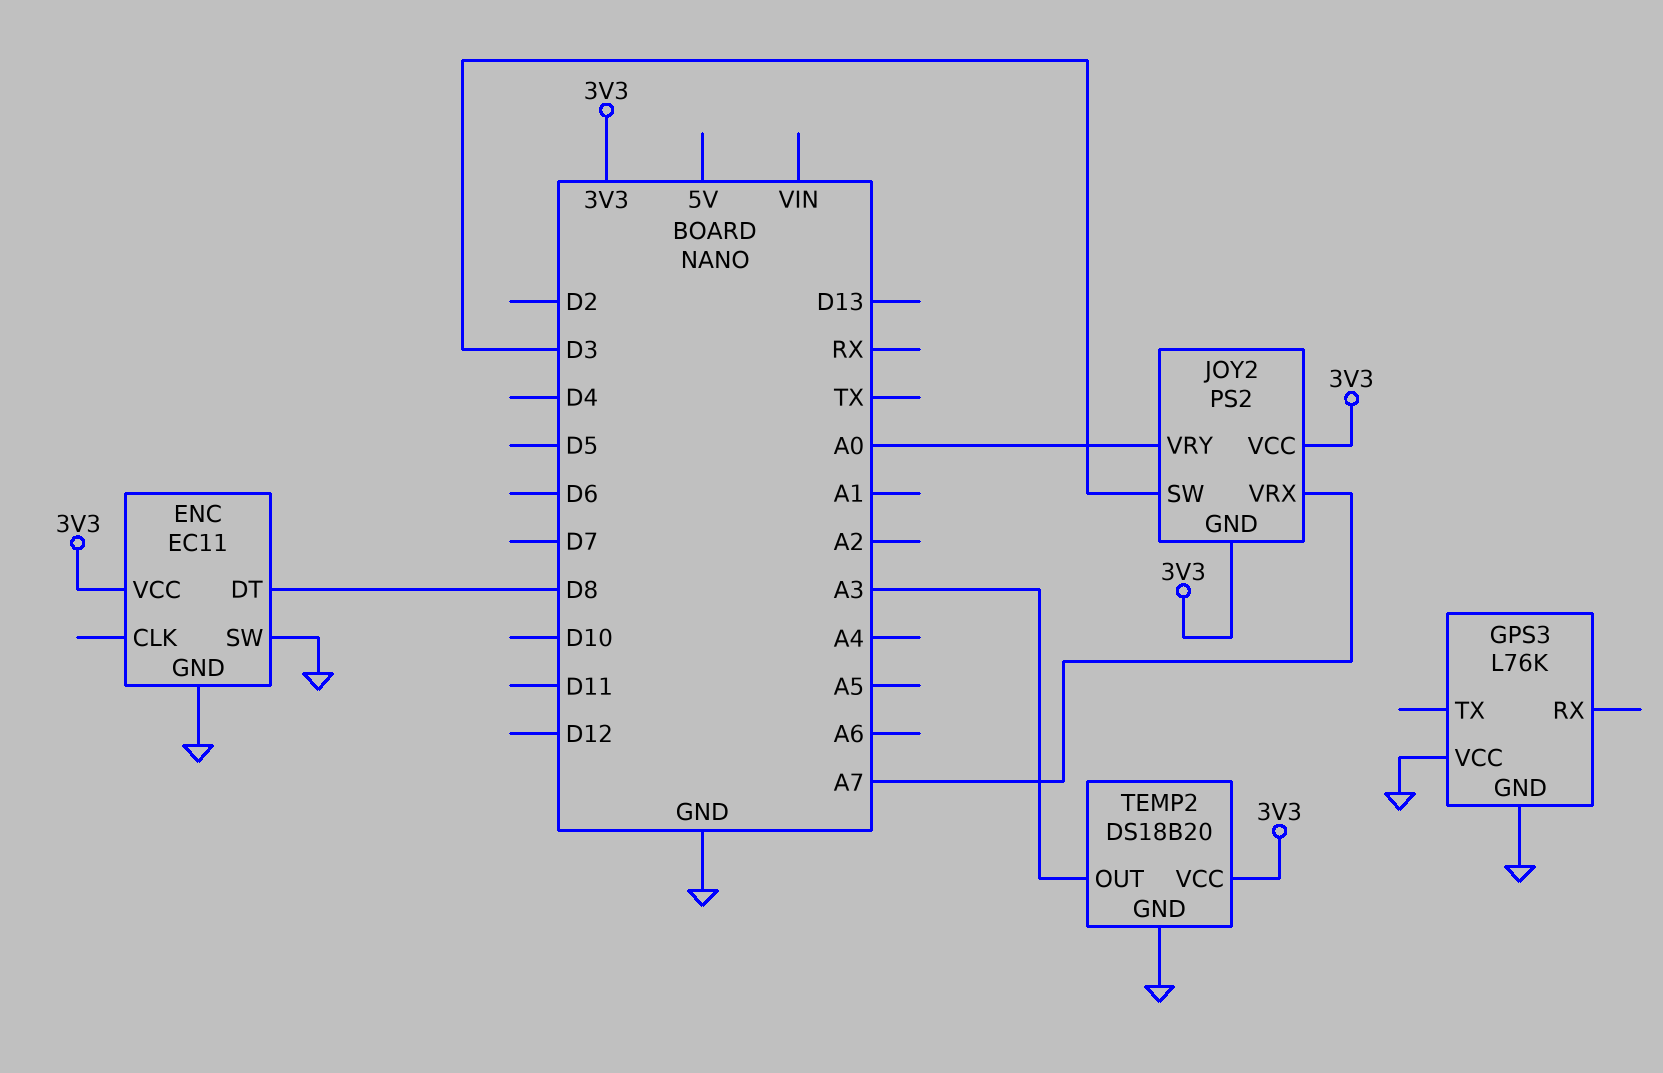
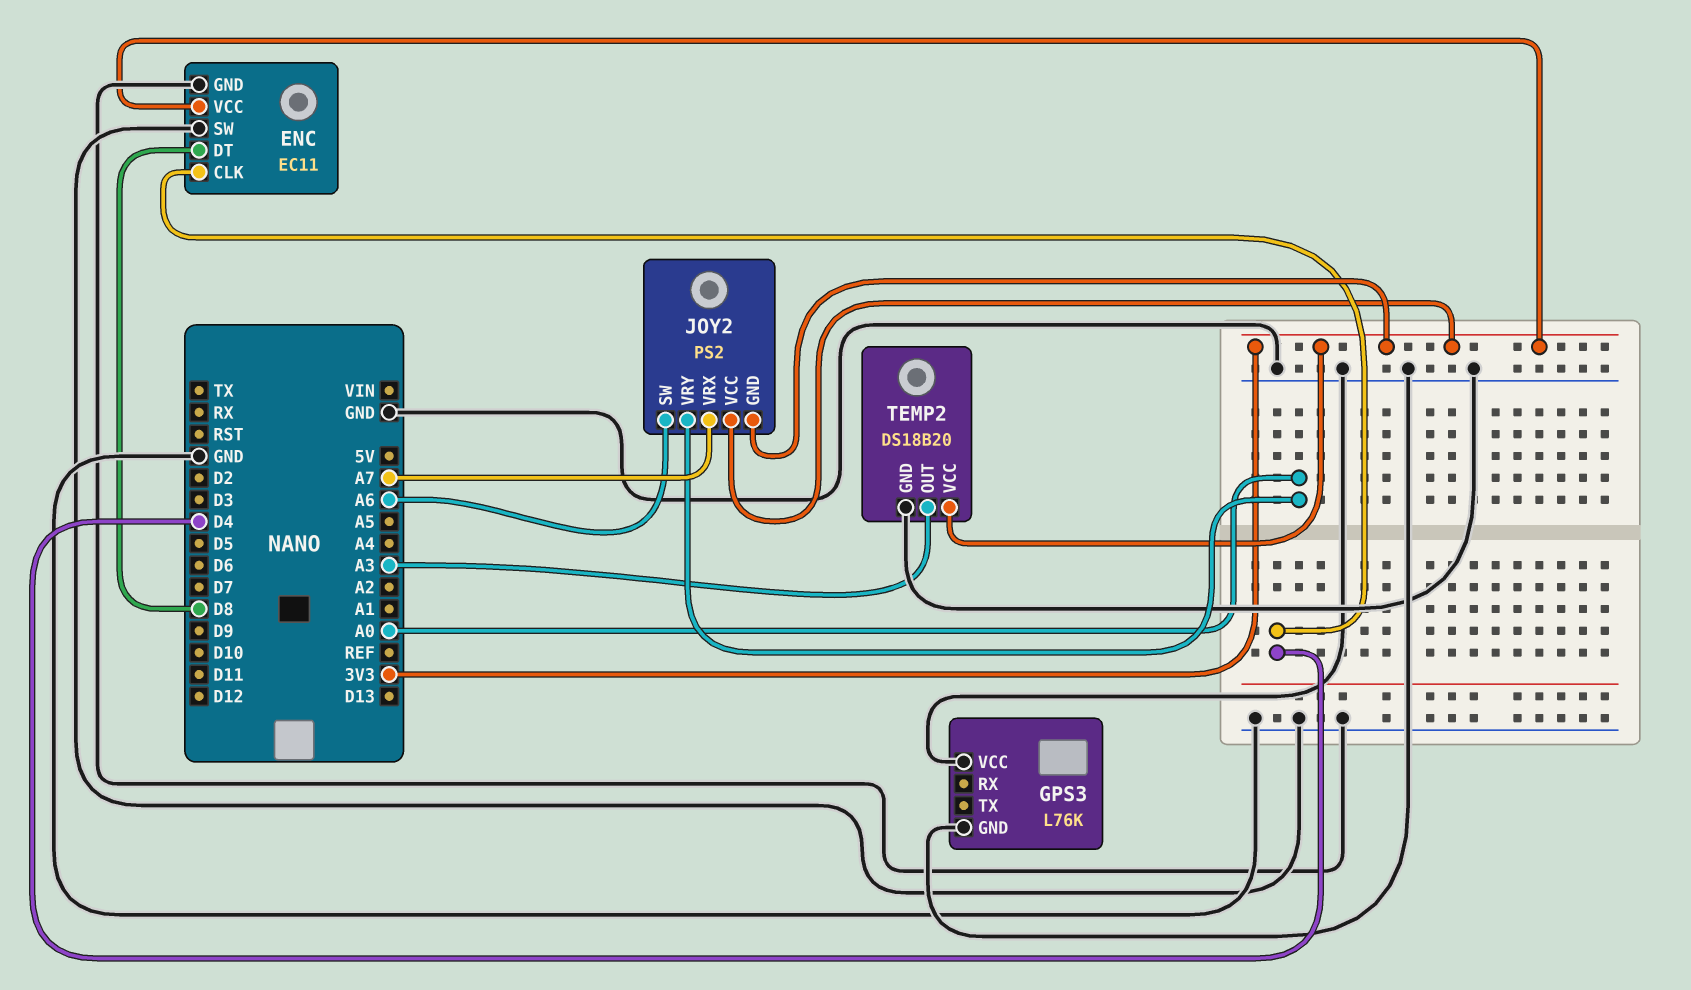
ENC pin CLK: none -> D4
JOY2 pin SW: D3 -> A6

